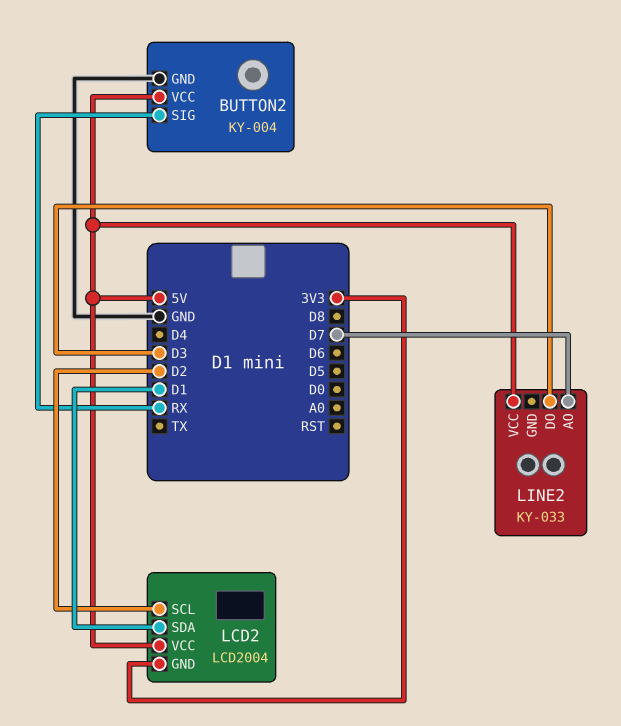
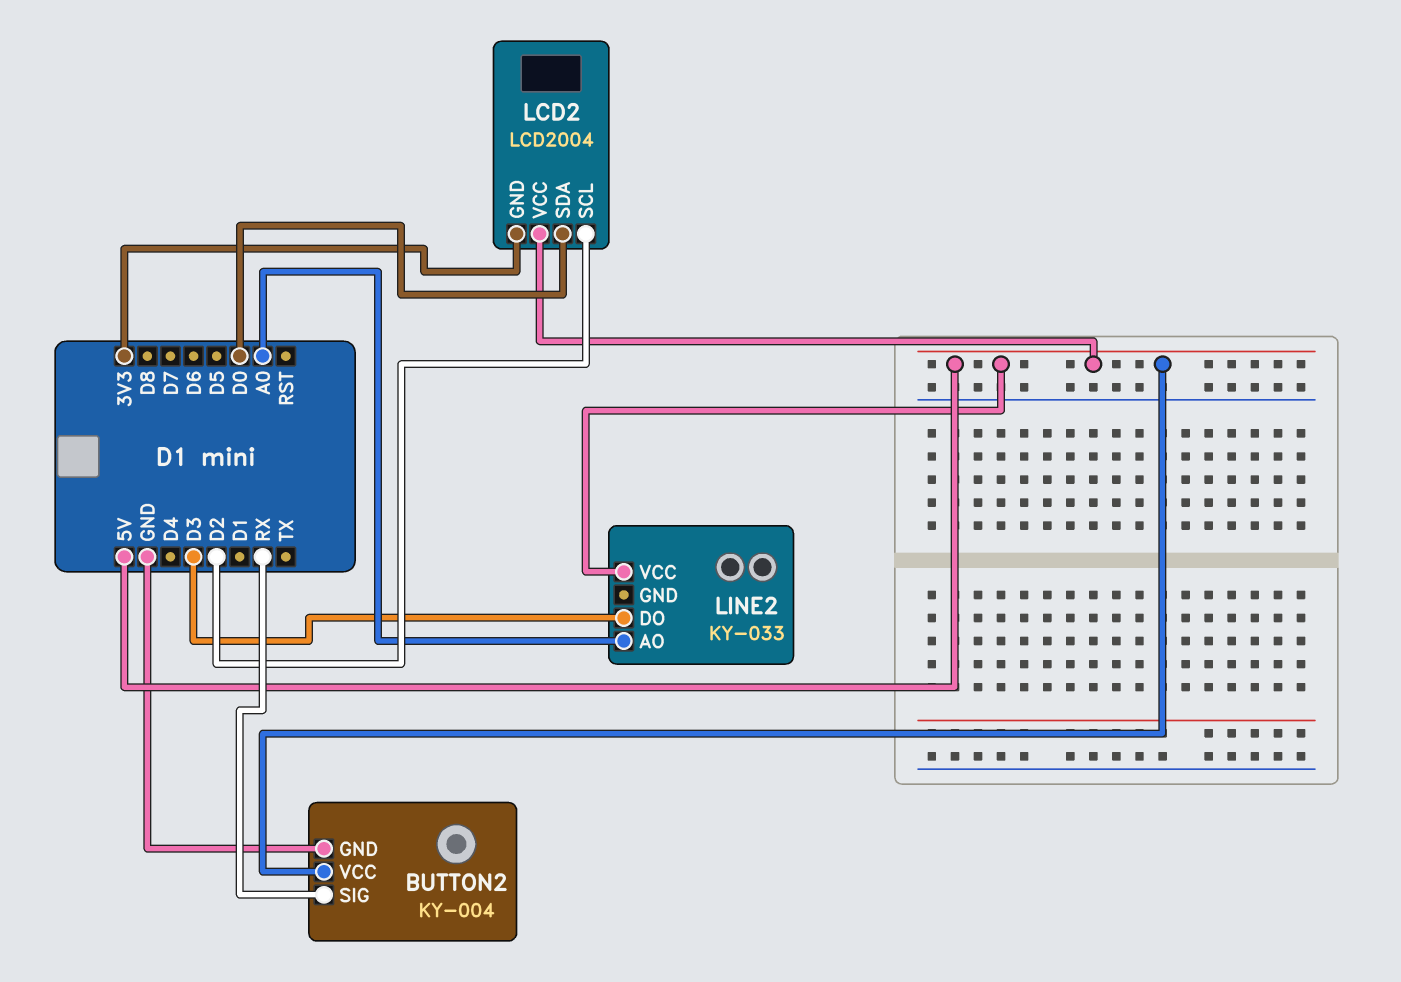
LCD2 pin SDA: D1 -> D0
LINE2 pin AO: D7 -> A0

